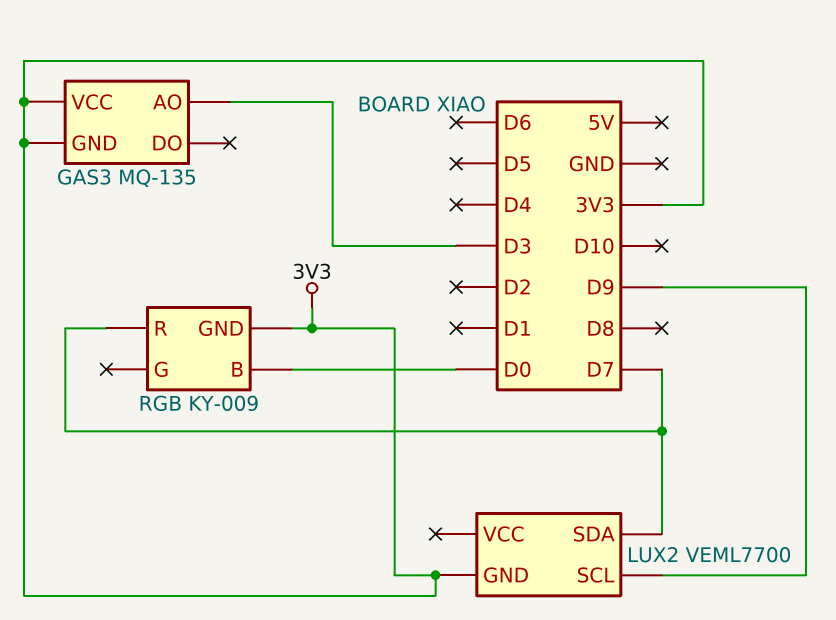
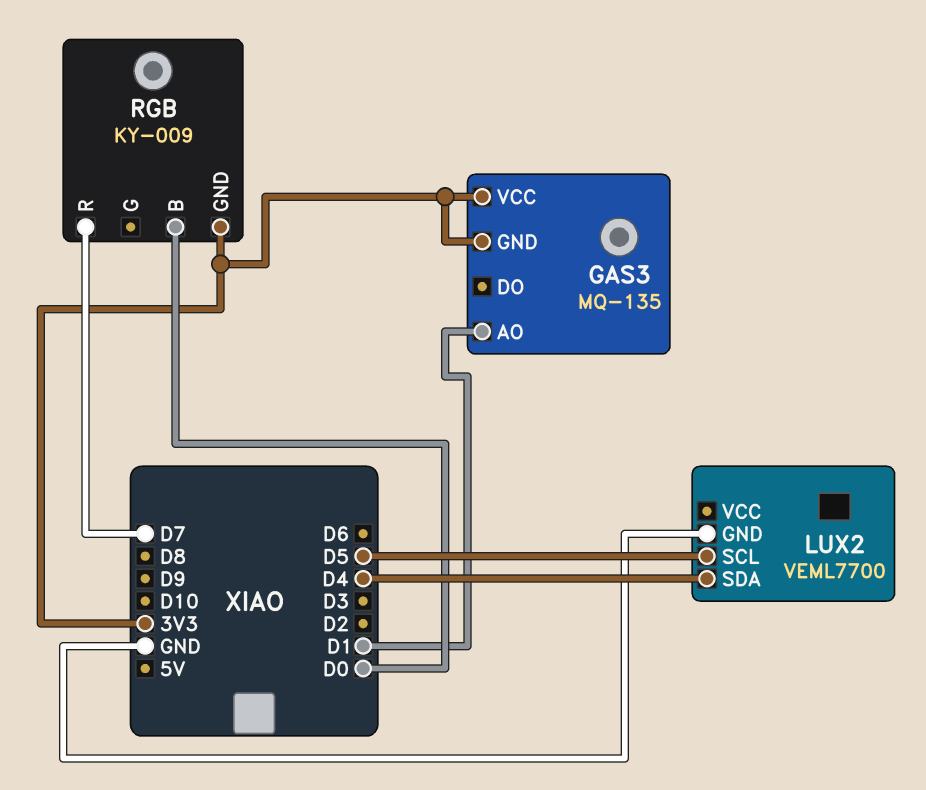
GAS3 pin AO: D3 -> D1
LUX2 pin GND: 3V3 -> GND
LUX2 pin SCL: D9 -> D5
LUX2 pin SDA: D7 -> D4

